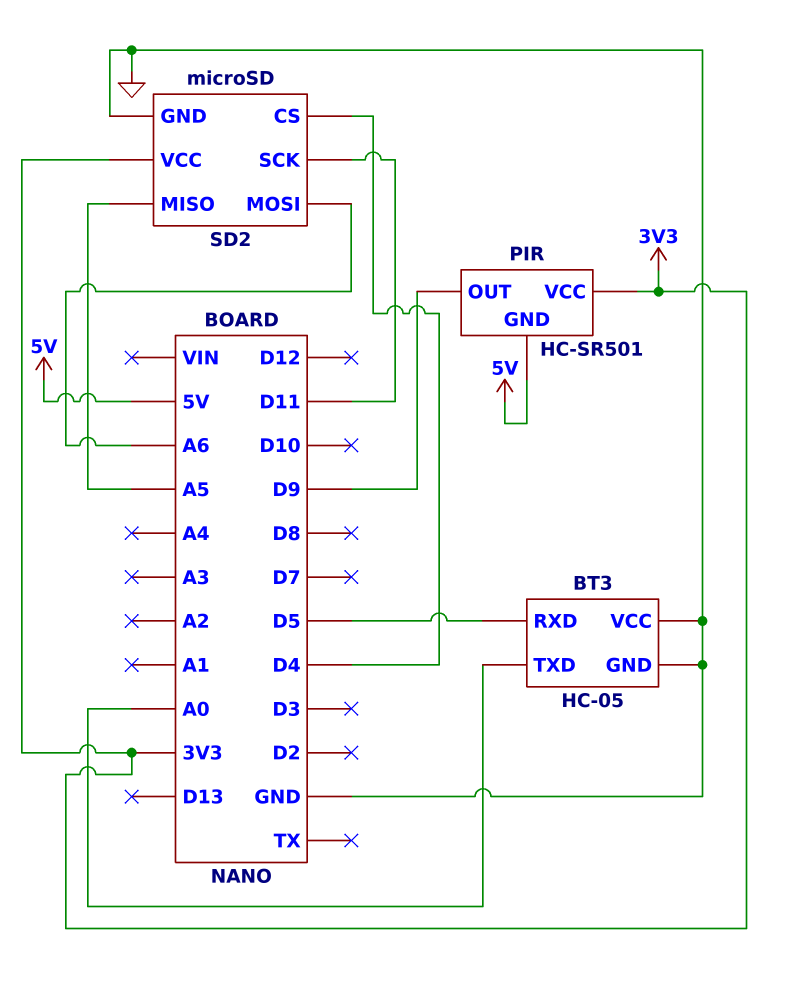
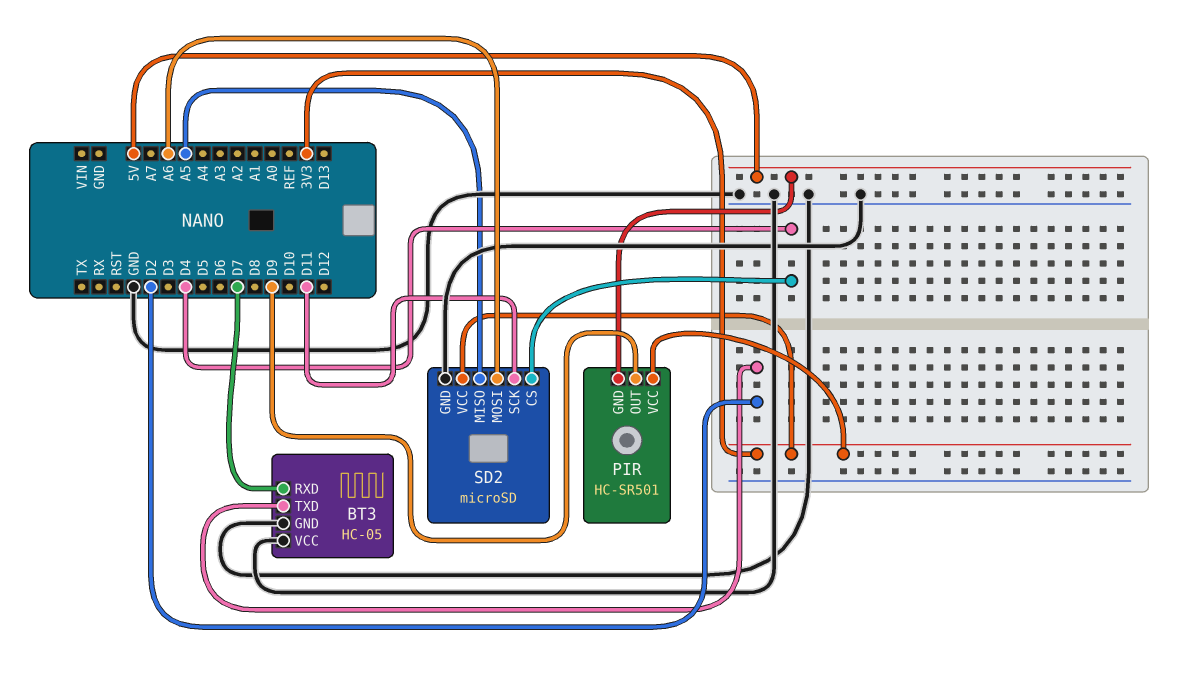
BT3 pin RXD: D5 -> D7
BT3 pin TXD: A0 -> D2

